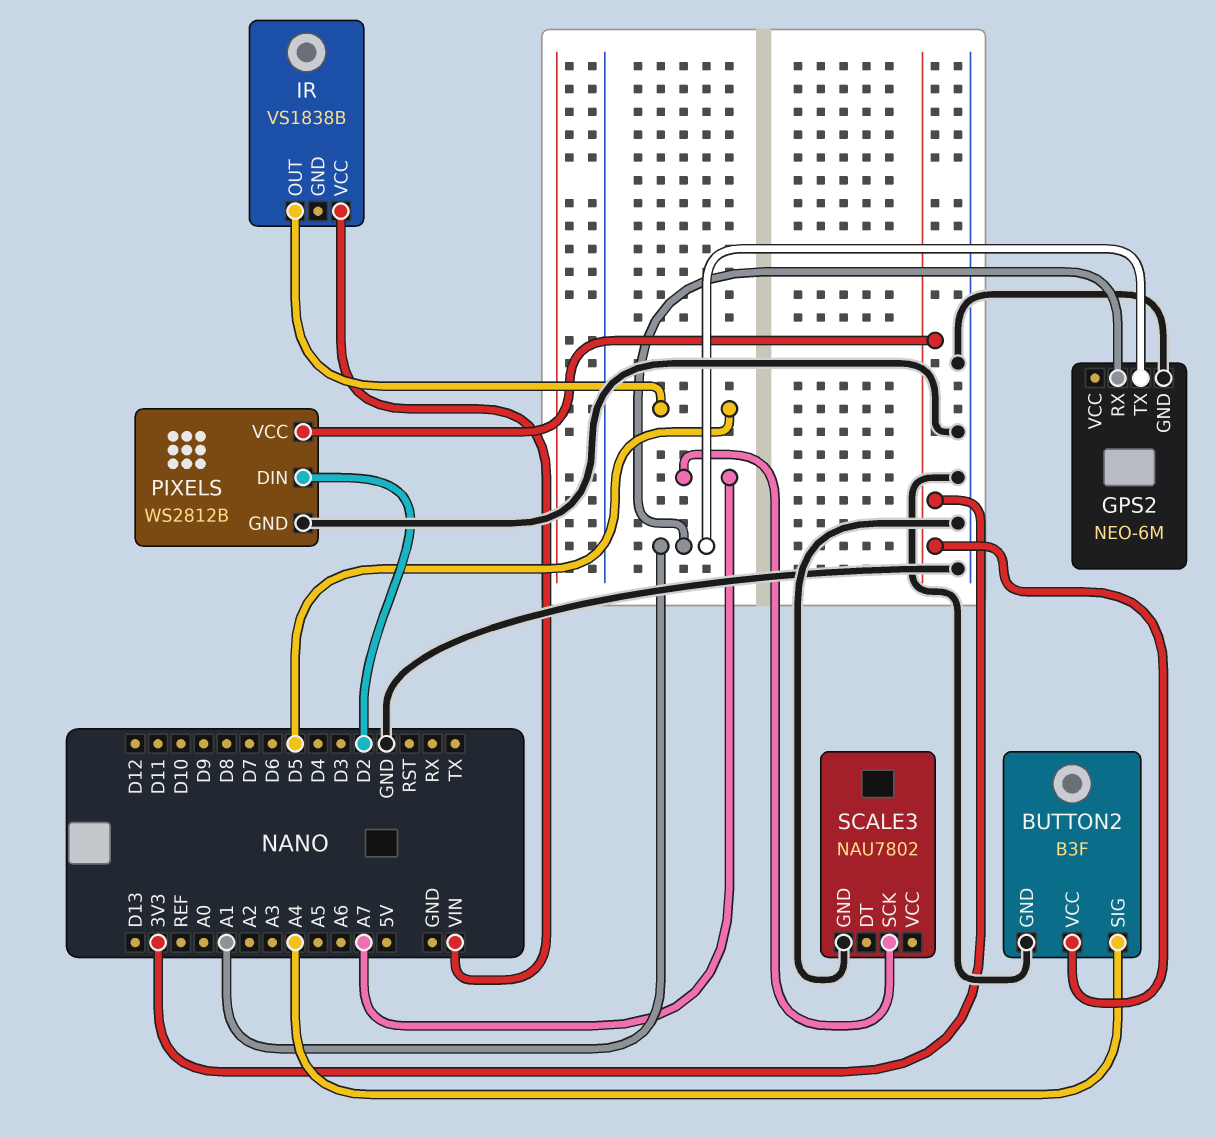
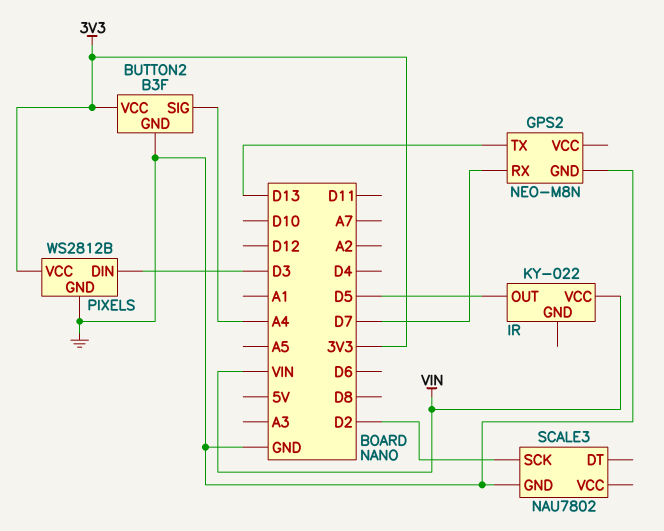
GPS2: NEO-6M -> NEO-M8N
GPS2 pin RX: A1 -> D7
GPS2 pin TX: A1 -> D13
IR: VS1838B -> KY-022
PIXELS pin DIN: D2 -> D3
SCALE3 pin SCK: A7 -> D2

